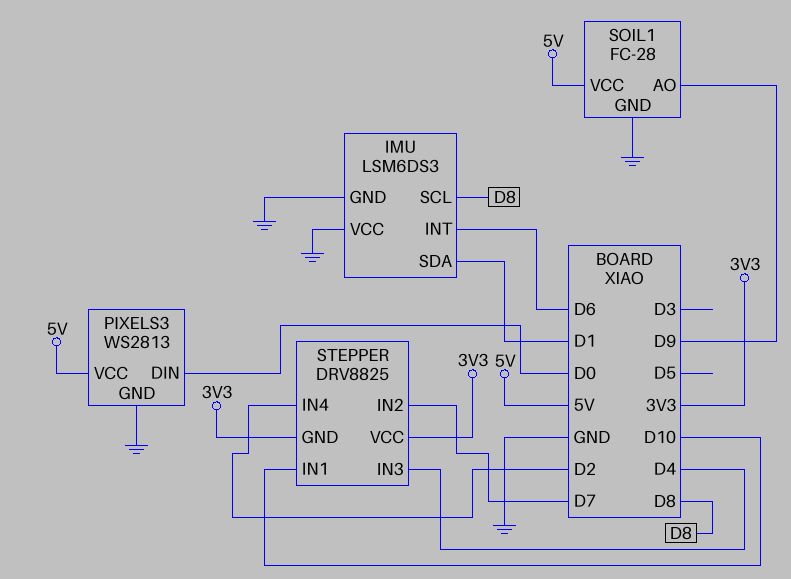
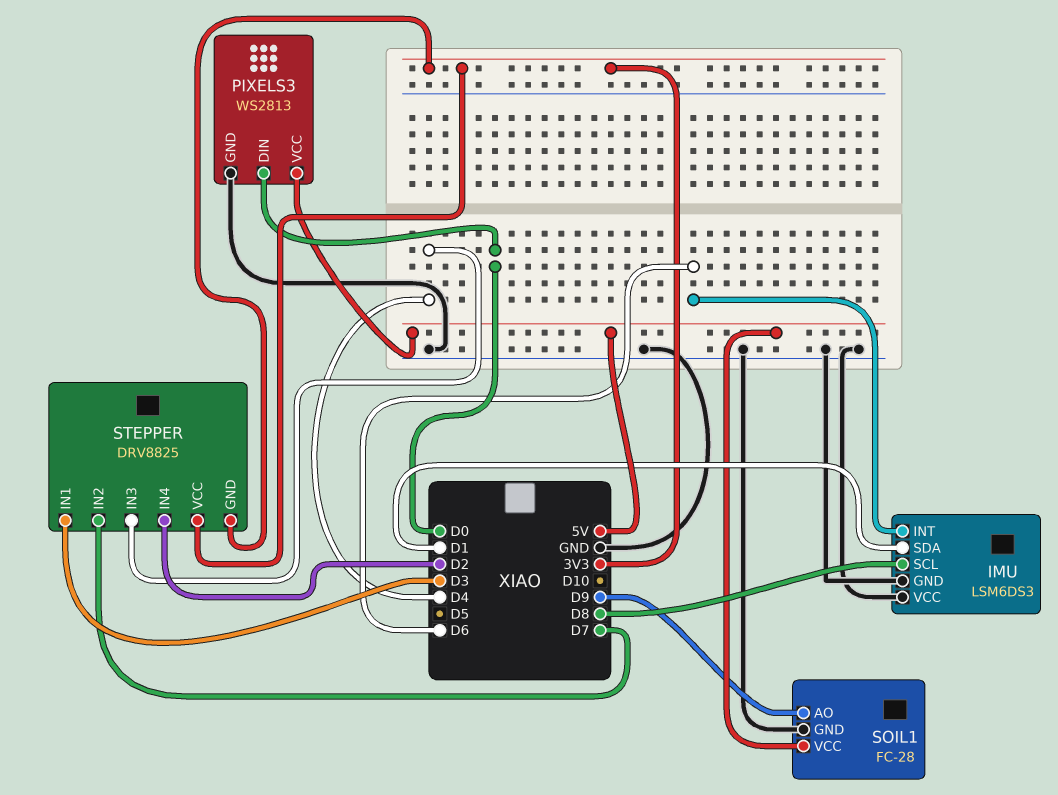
STEPPER pin IN1: D10 -> D3

